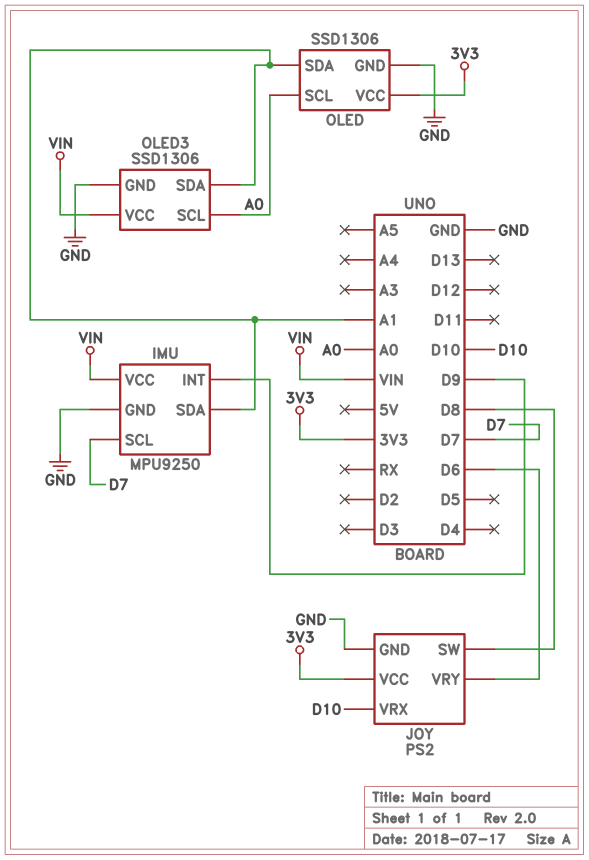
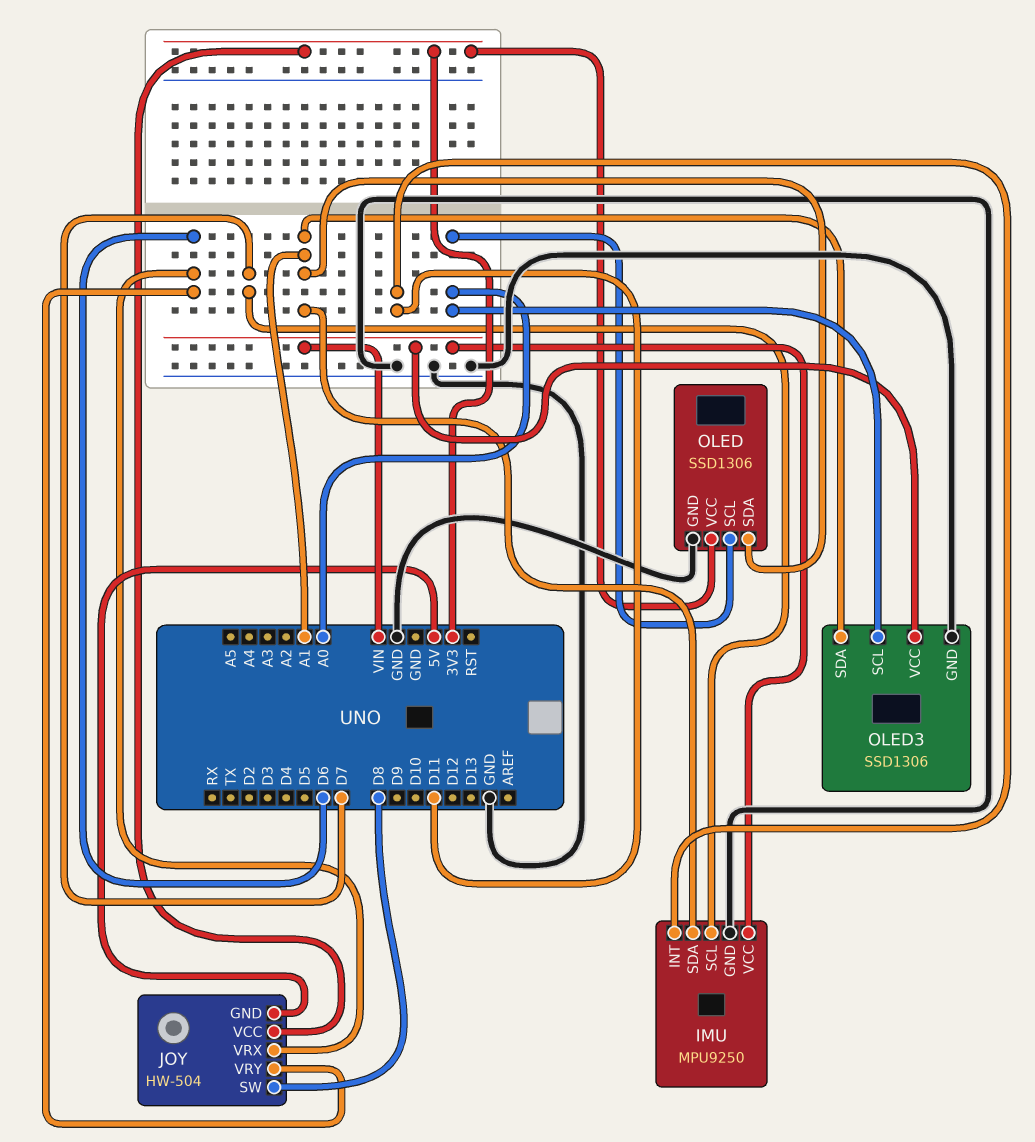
IMU pin INT: D9 -> D11
JOY: PS2 -> HW-504
JOY pin GND: GND -> 5V
JOY pin VRX: D10 -> D6

